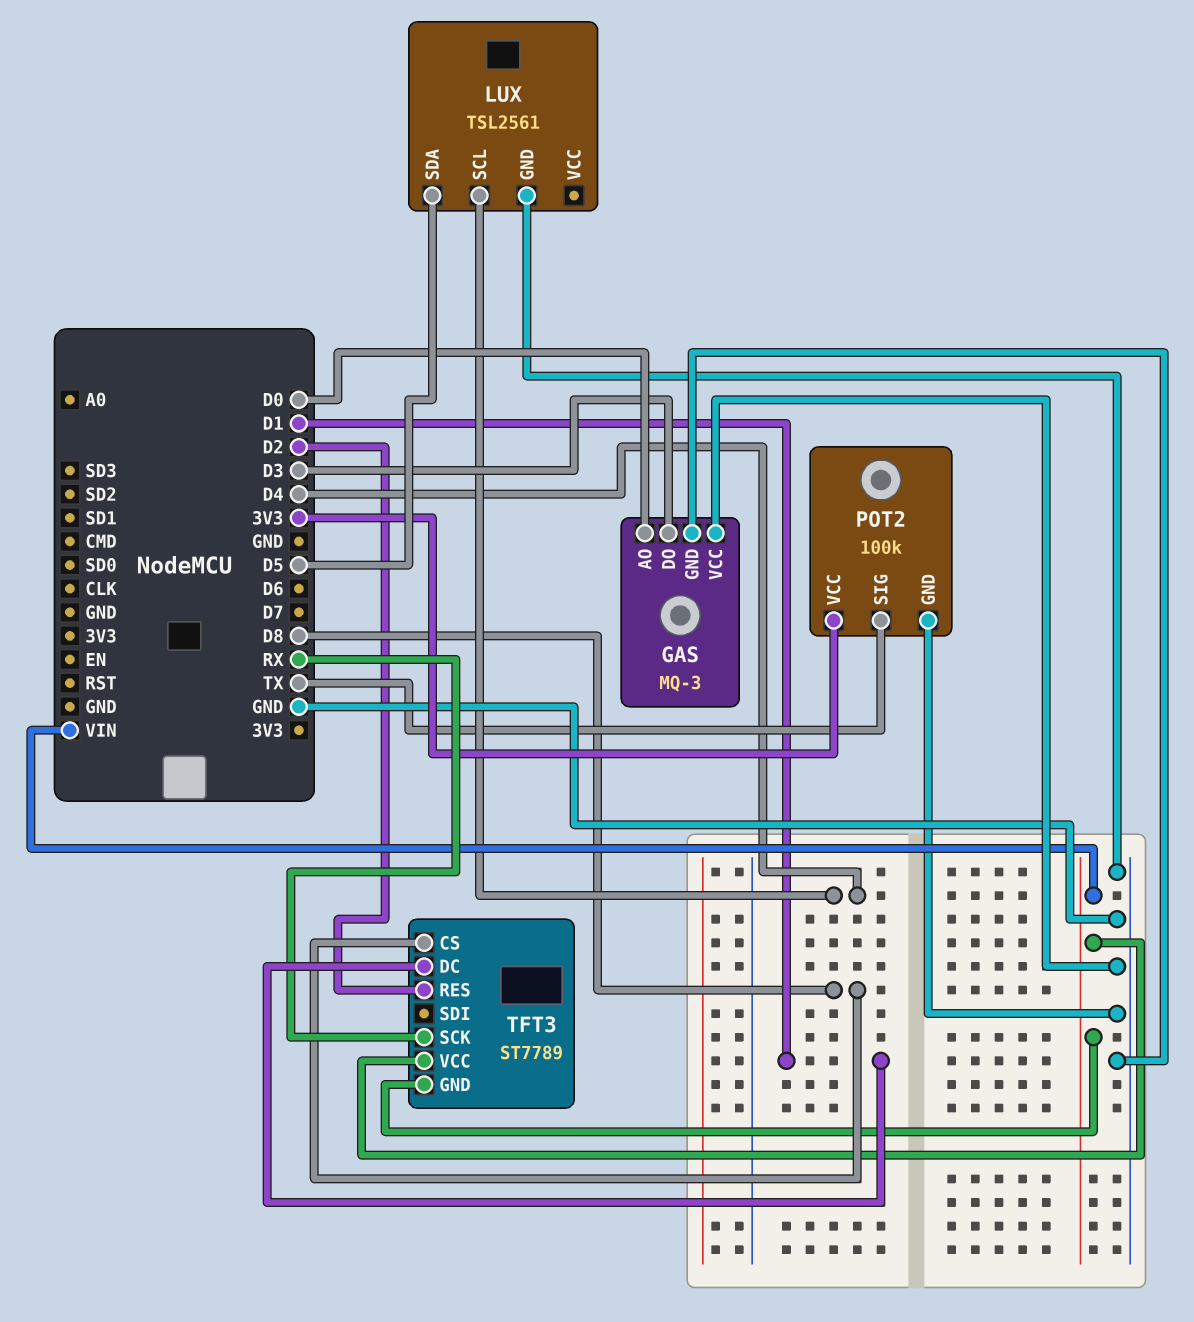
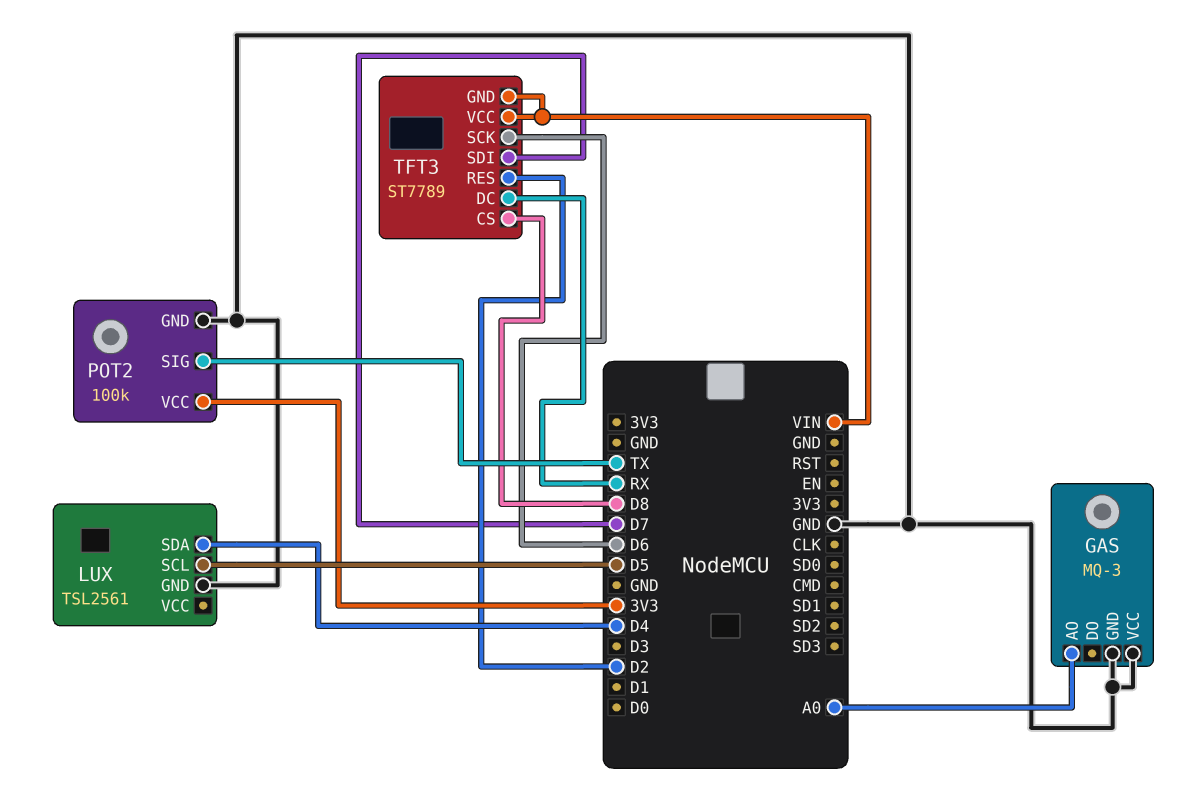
GAS pin AO: D0 -> A0
GAS pin DO: D3 -> none
LUX pin SCL: D4 -> D5
LUX pin SDA: D5 -> D4
TFT3 pin DC: D1 -> RX
TFT3 pin SCK: RX -> D6
TFT3 pin SDI: none -> D7

